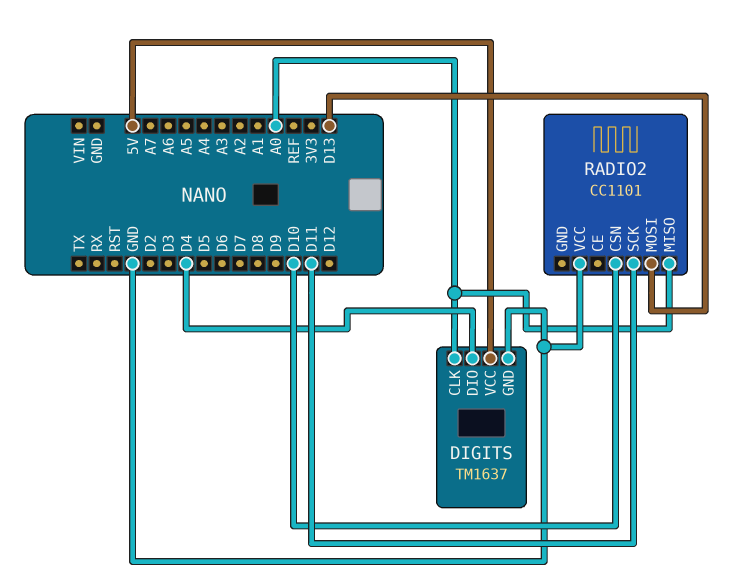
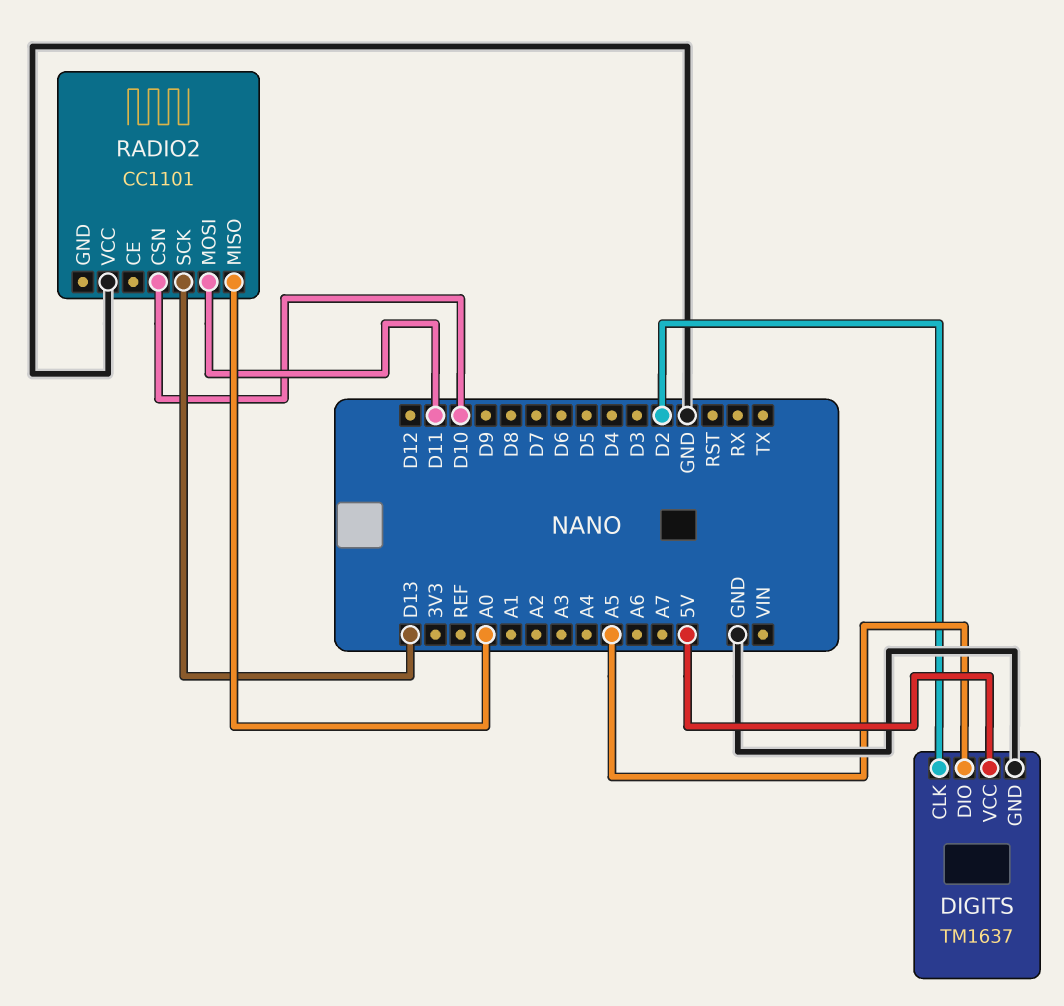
DIGITS pin CLK: A0 -> D2
DIGITS pin DIO: D4 -> A5
RADIO2 pin MOSI: D13 -> D11
RADIO2 pin SCK: D11 -> D13

